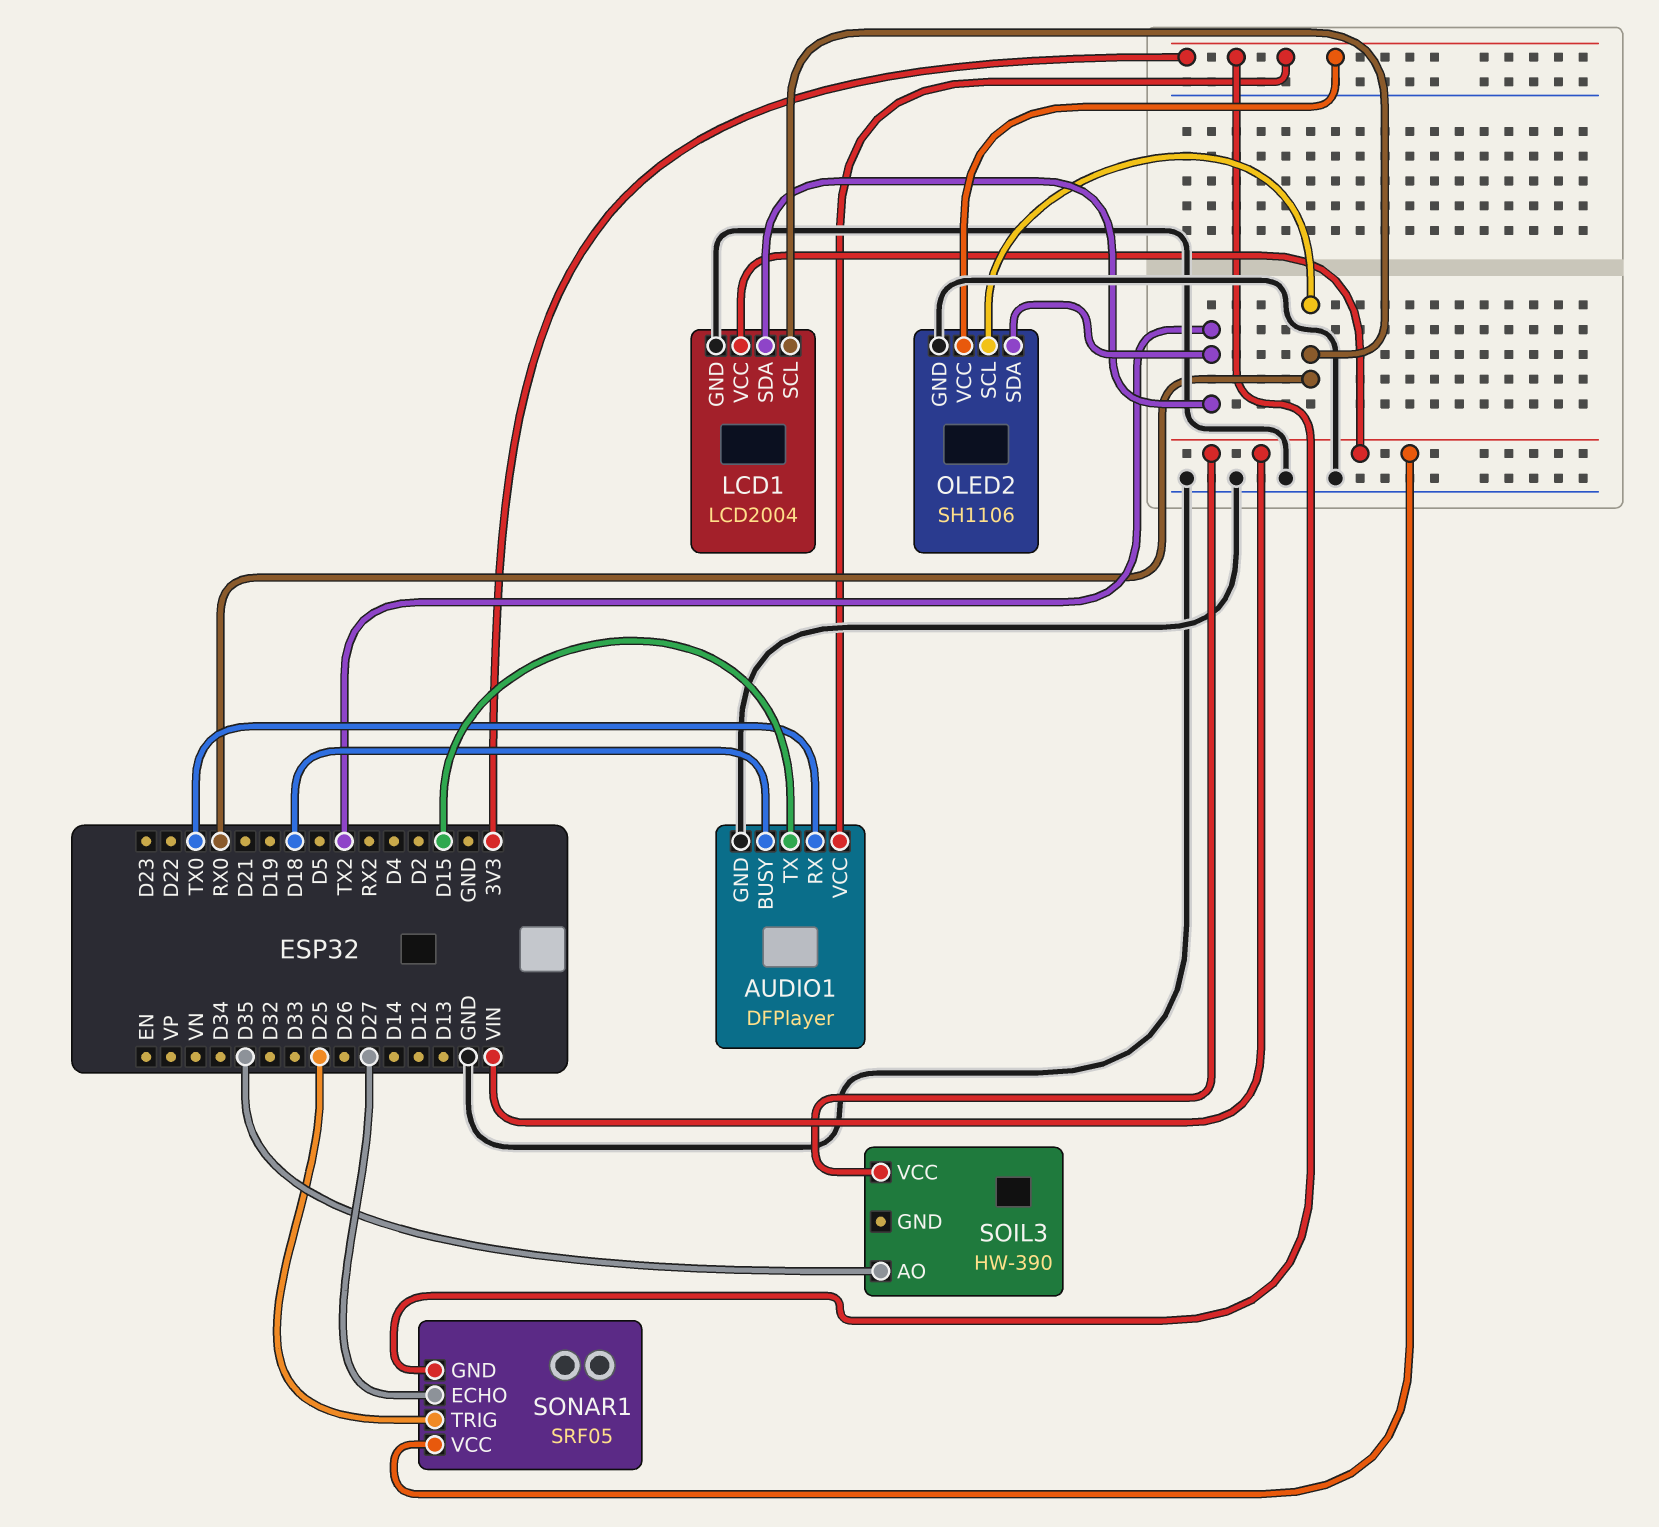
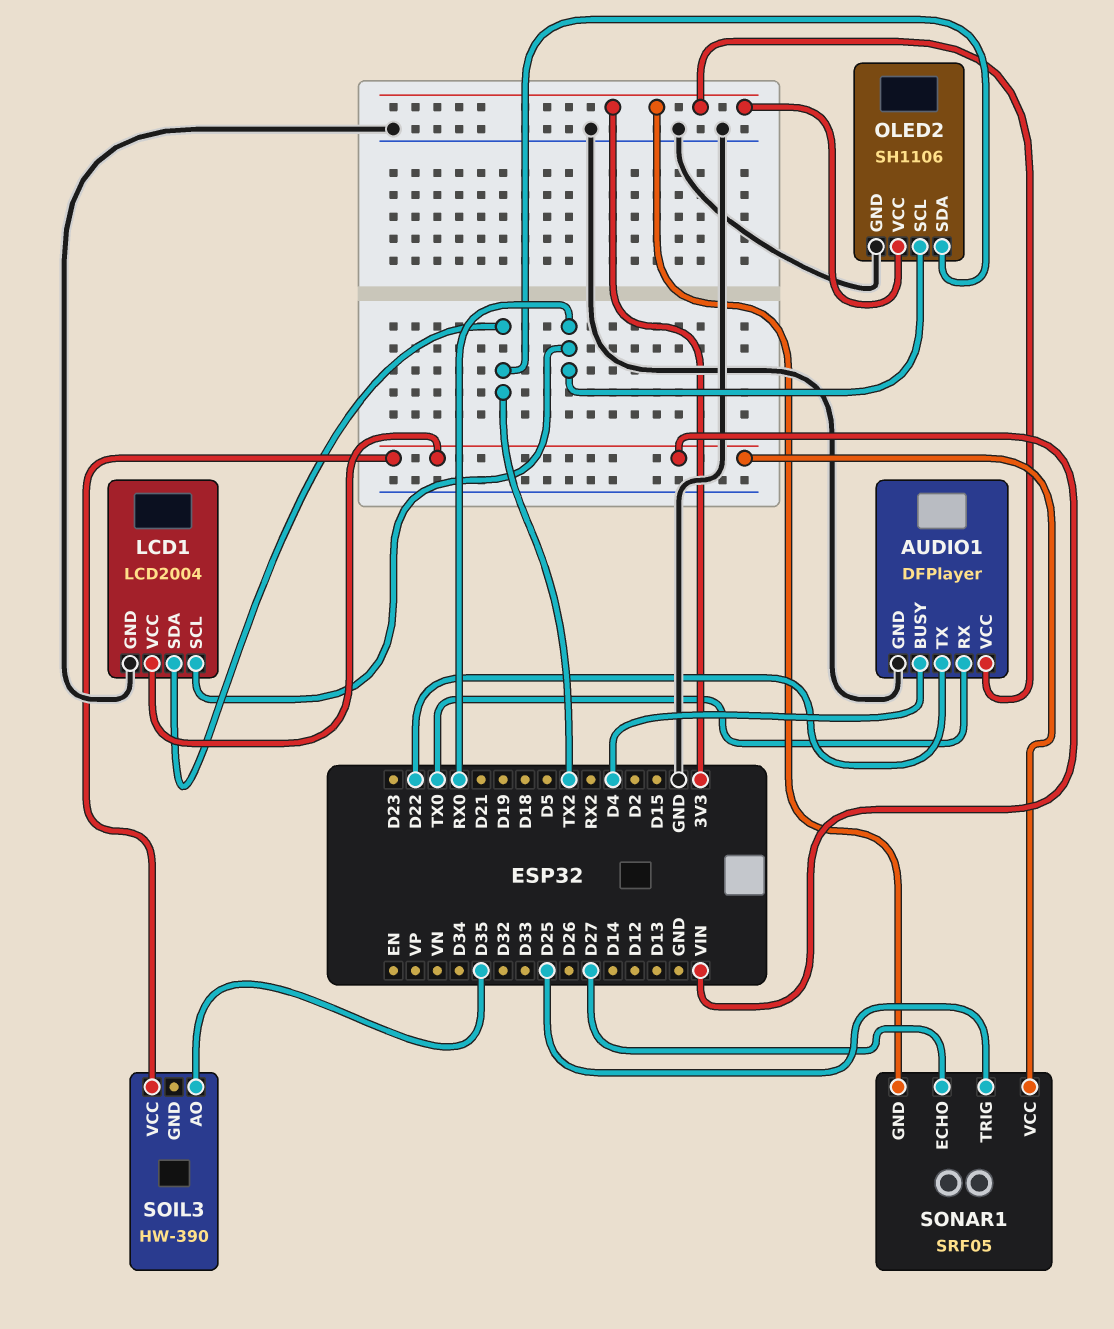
AUDIO1 pin BUSY: D18 -> D4
AUDIO1 pin TX: D15 -> D22

